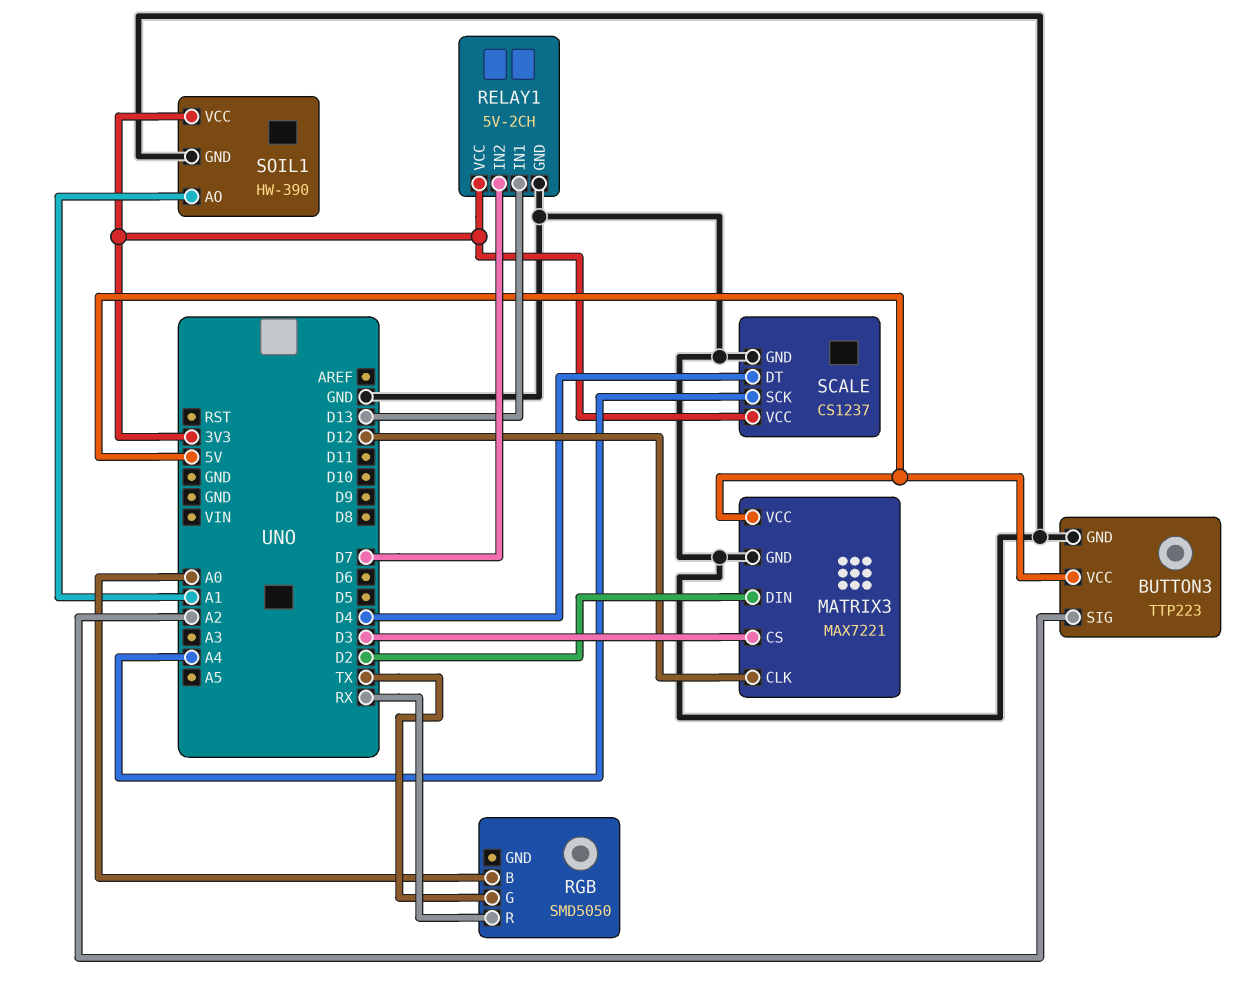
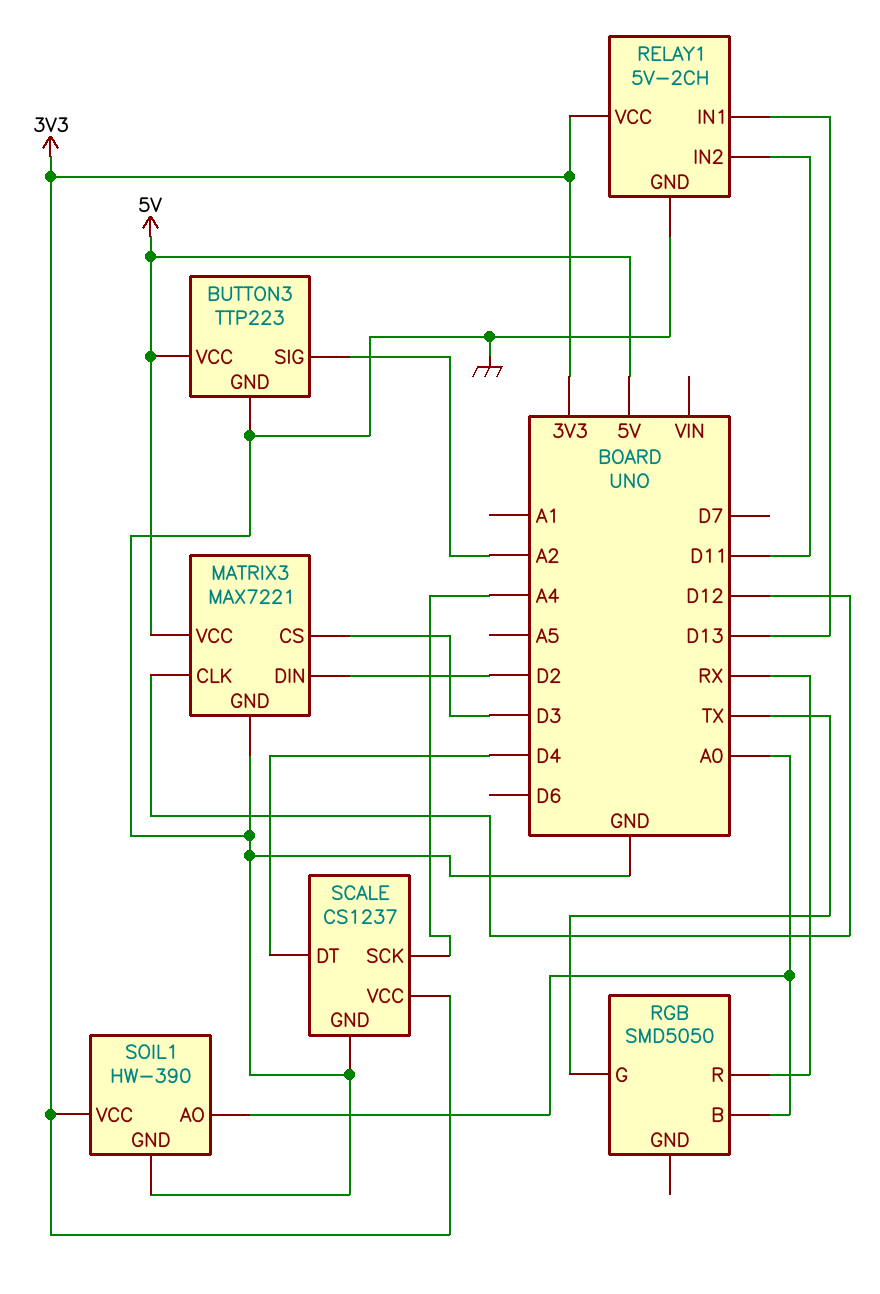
RELAY1 pin IN2: D7 -> D11
SOIL1 pin AO: A1 -> A0

